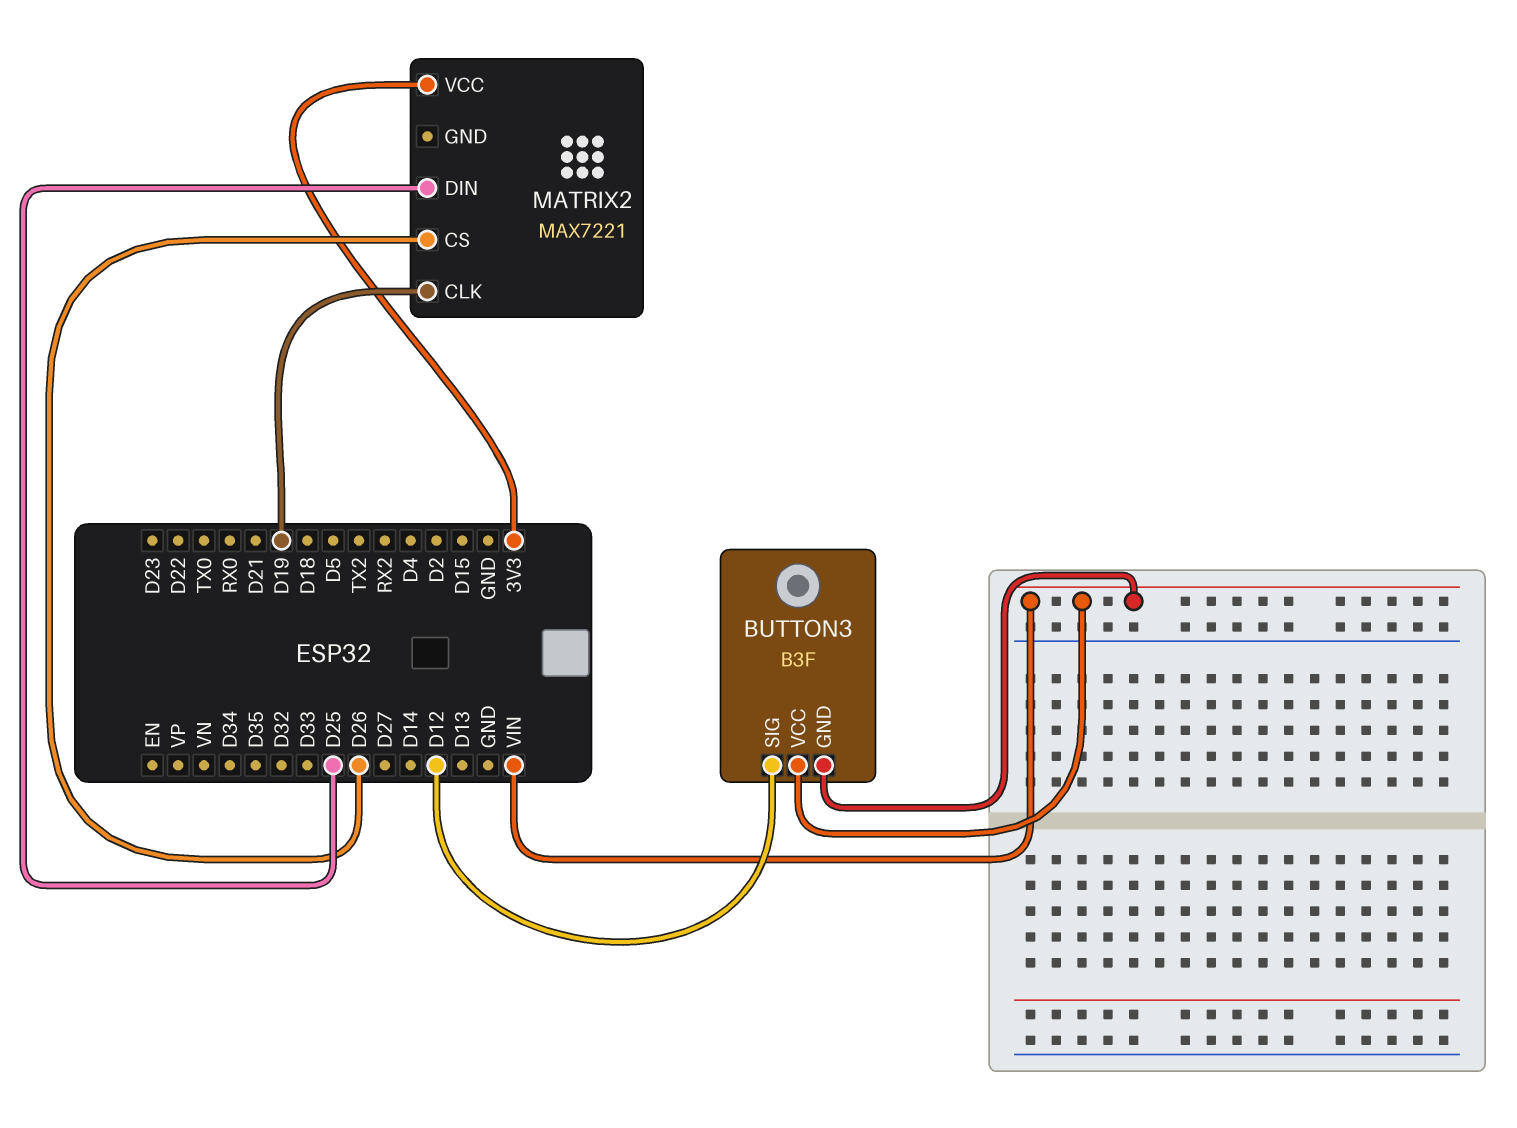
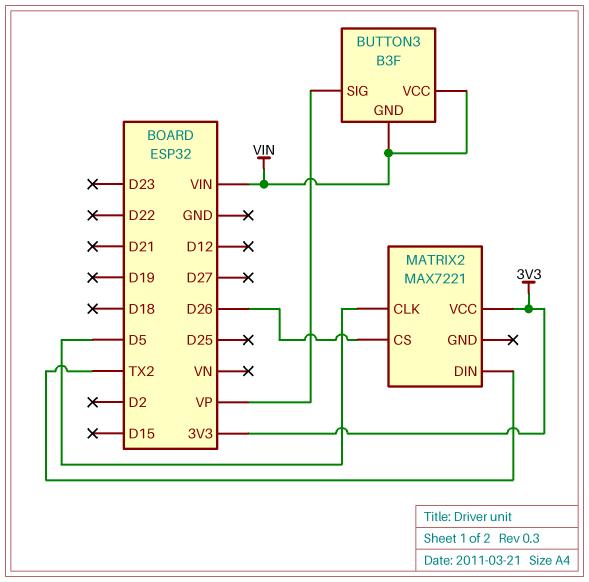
BUTTON3 pin SIG: D12 -> VP
MATRIX2 pin CLK: D19 -> D5
MATRIX2 pin DIN: D25 -> TX2

